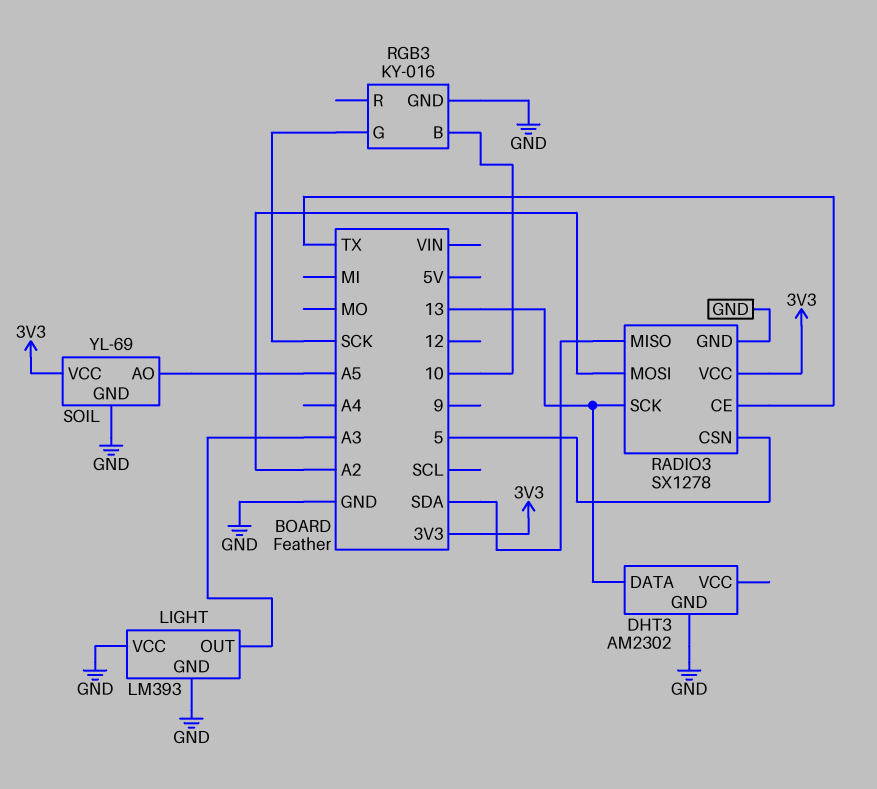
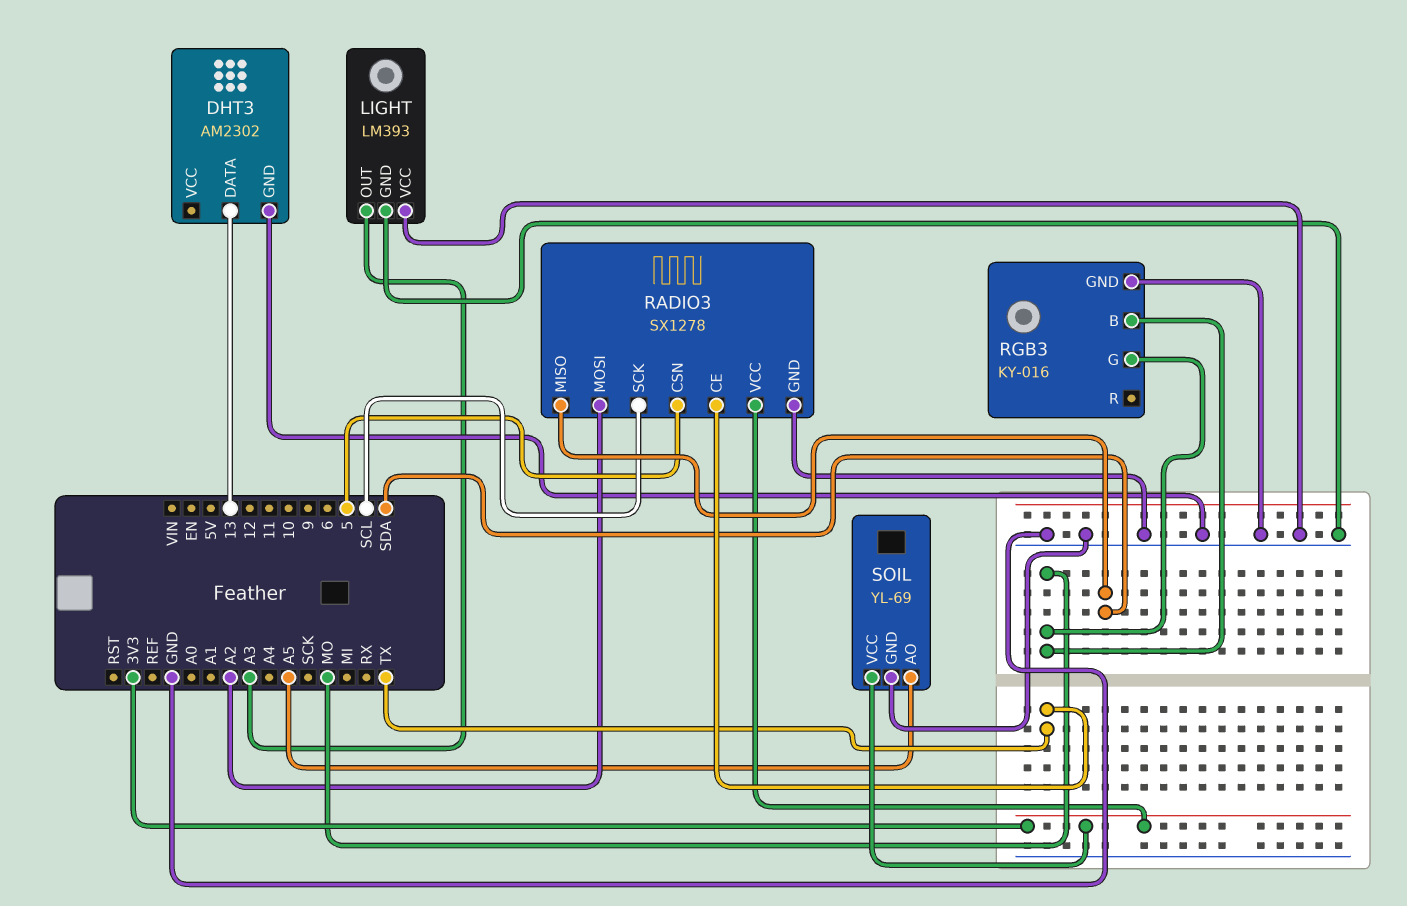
RADIO3 pin SCK: 13 -> SCL
RGB3 pin B: 10 -> MO
RGB3 pin G: SCK -> MO

